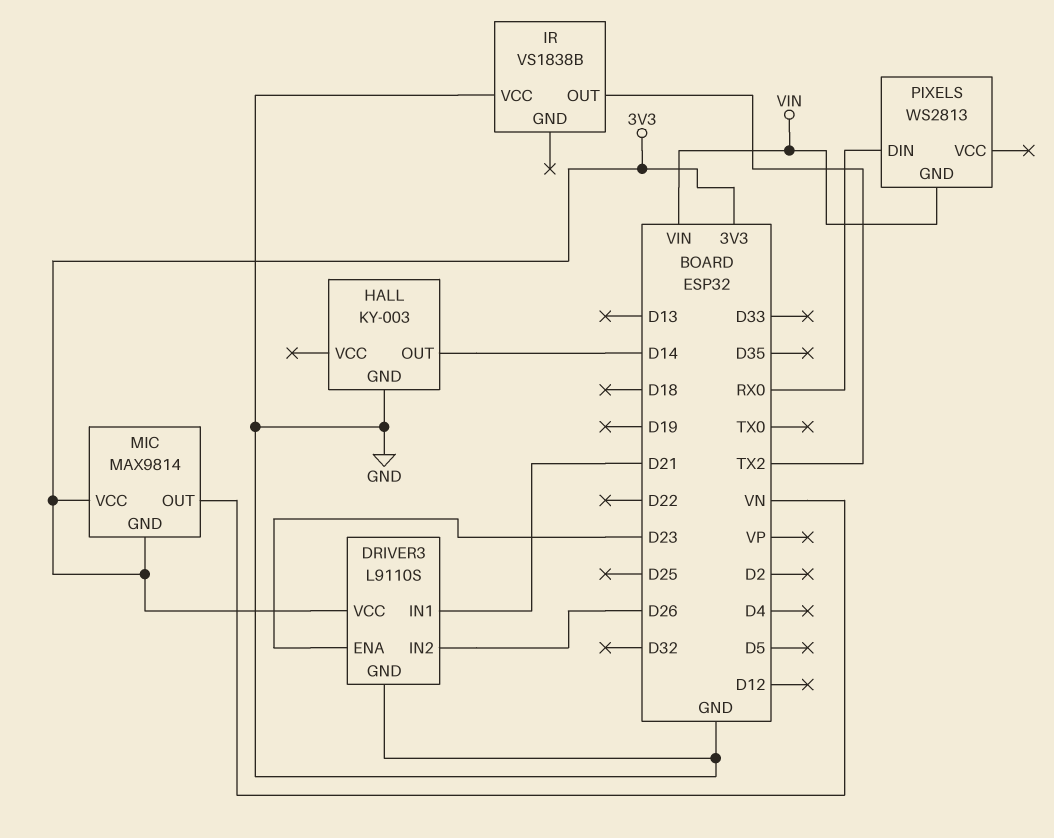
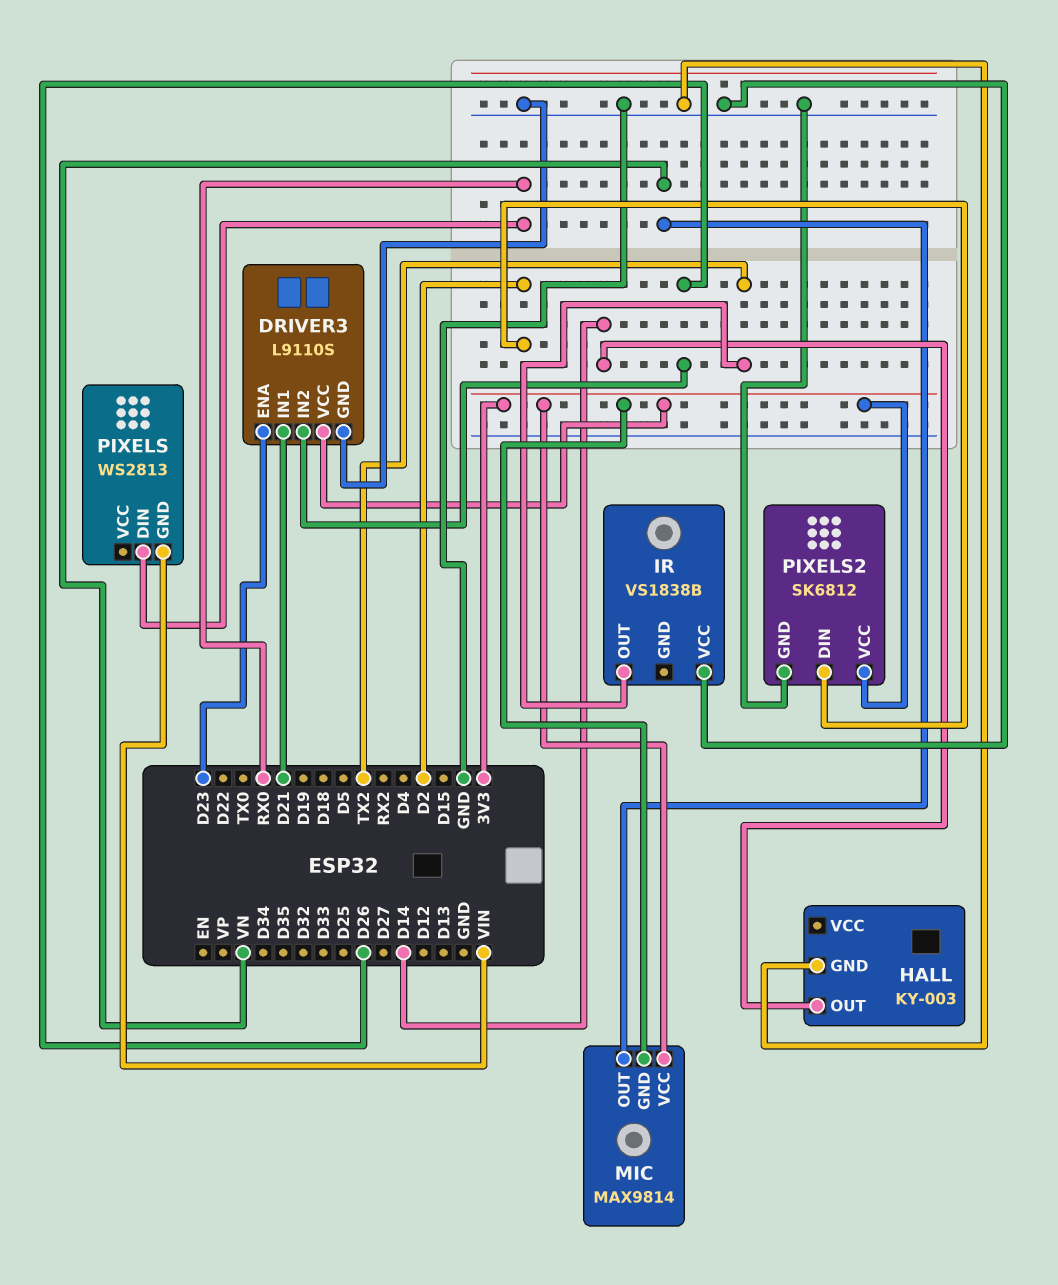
PIXELS2: none -> SK6812
PIXELS2 pin DIN: none -> D2
PIXELS2 pin GND: none -> GND
PIXELS2 pin VCC: none -> 3V3

